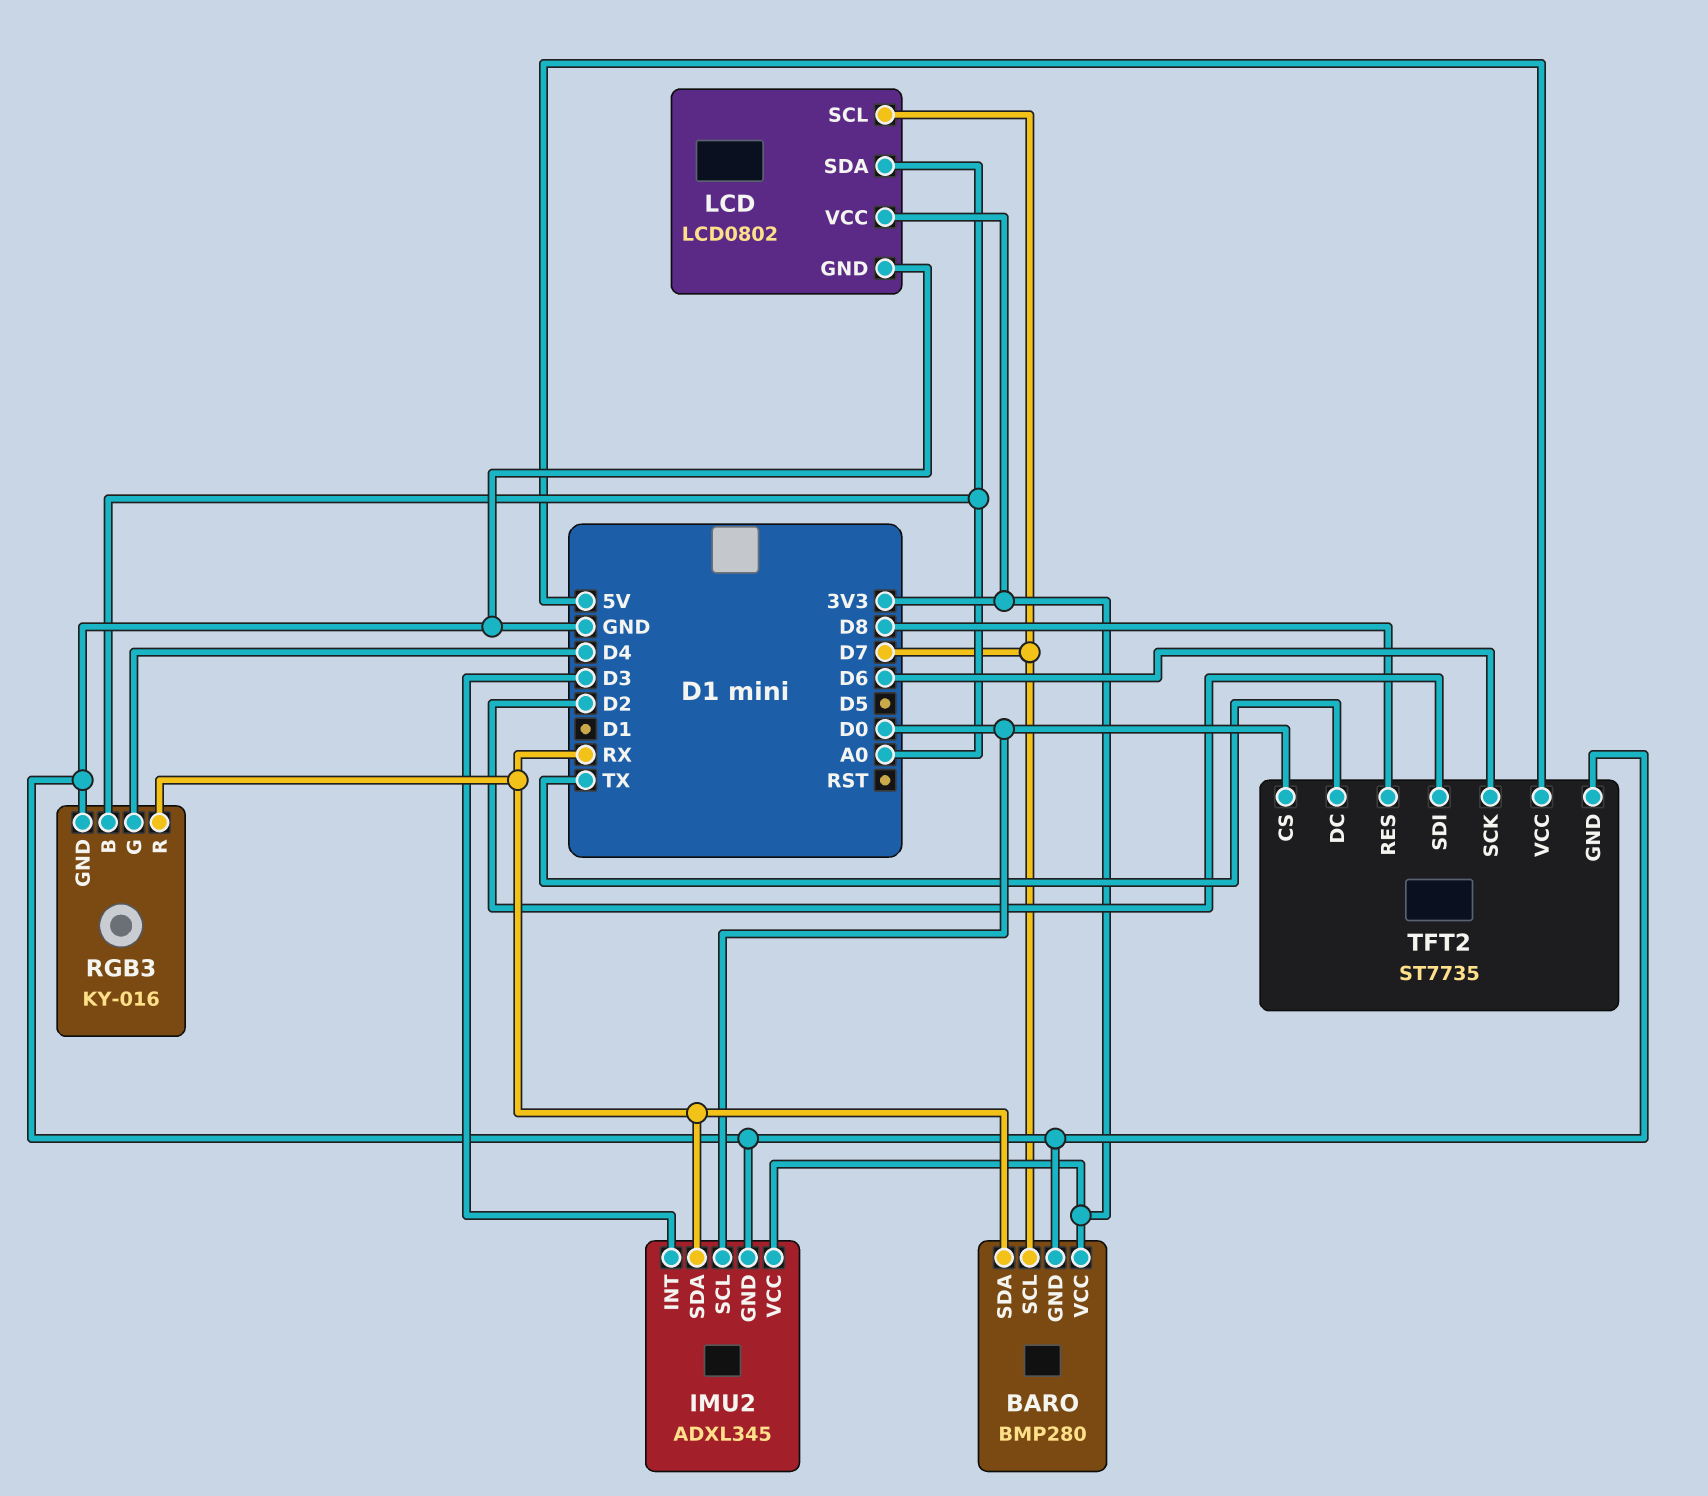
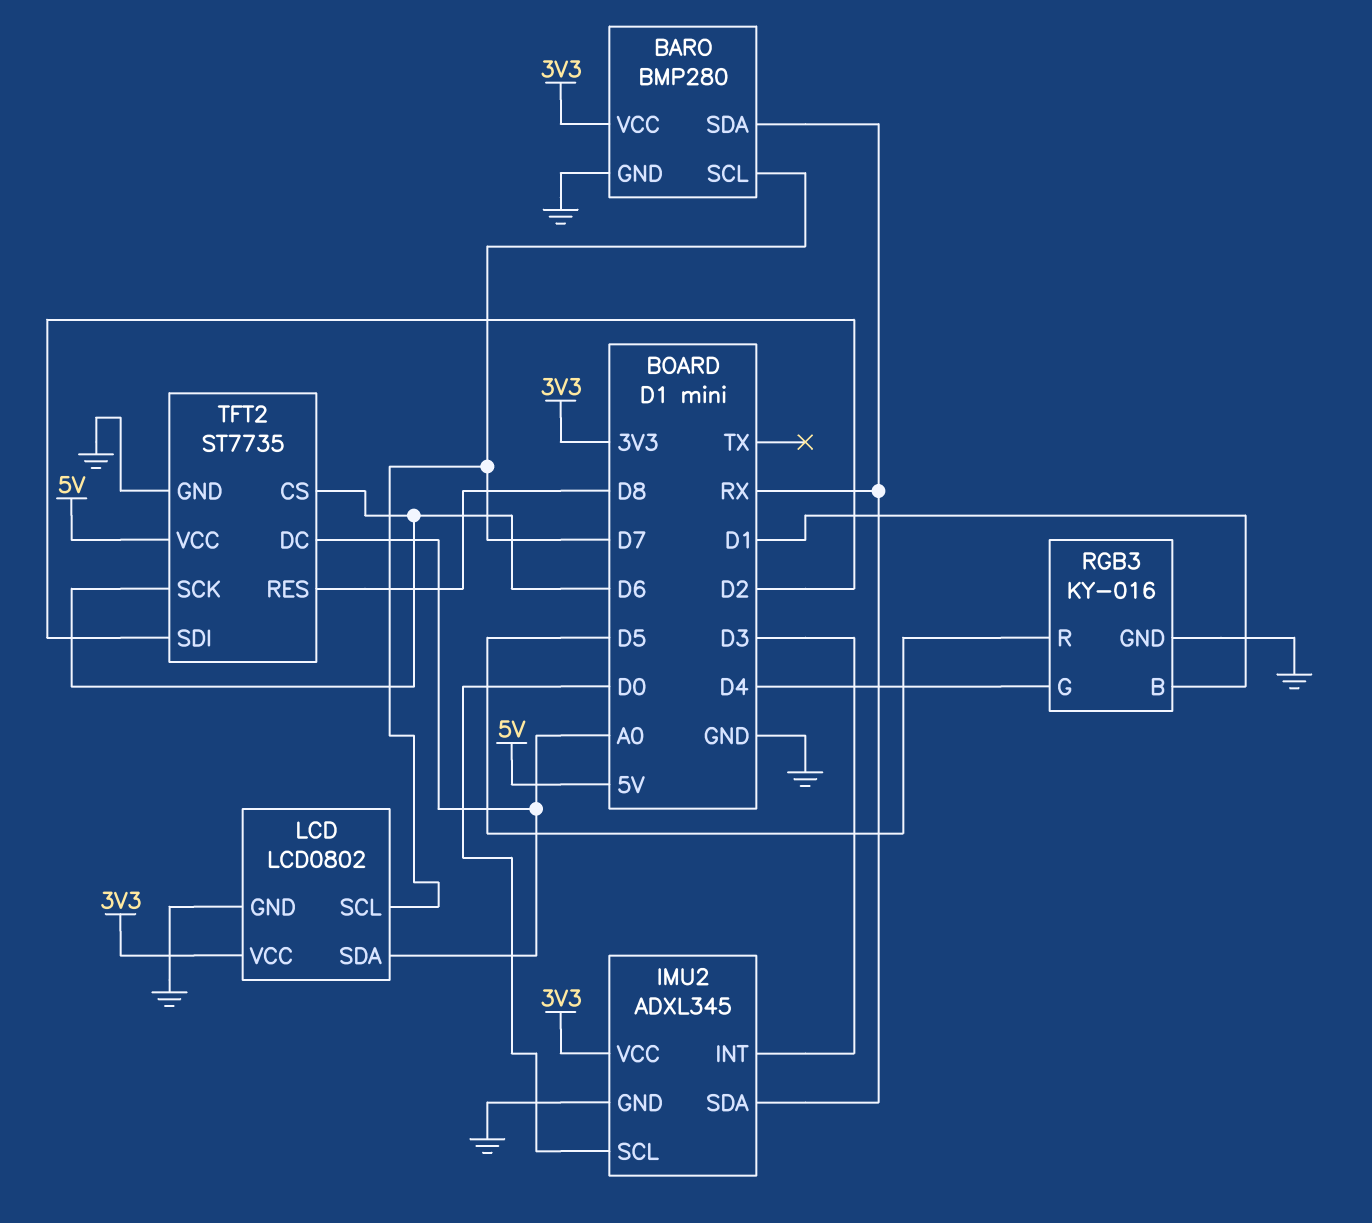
RGB3 pin B: A0 -> D1
RGB3 pin R: RX -> D5
TFT2 pin CS: D0 -> D6
TFT2 pin DC: TX -> A0

